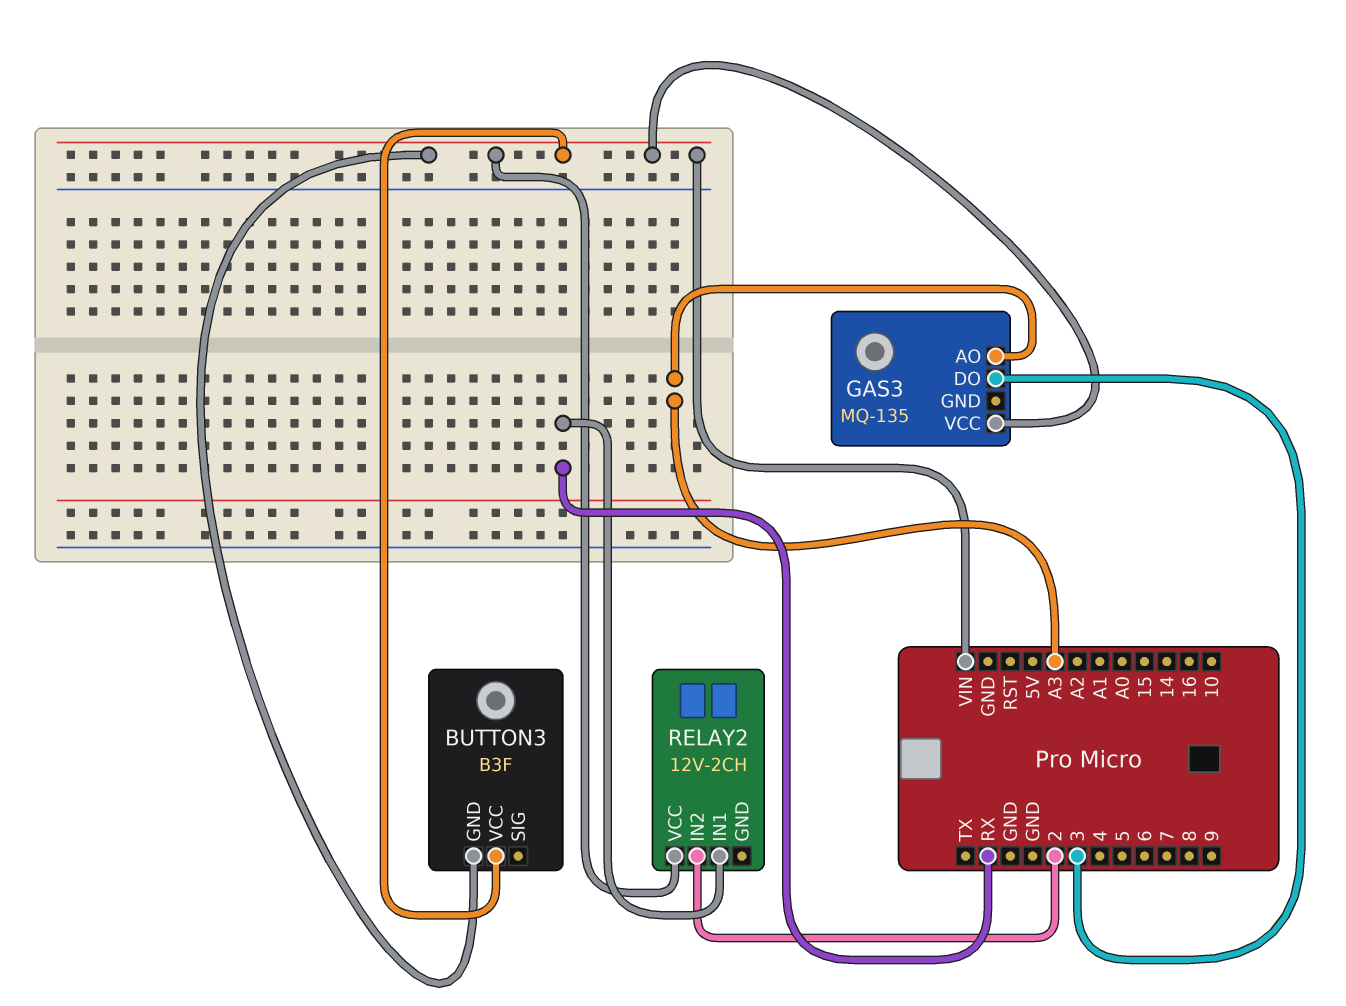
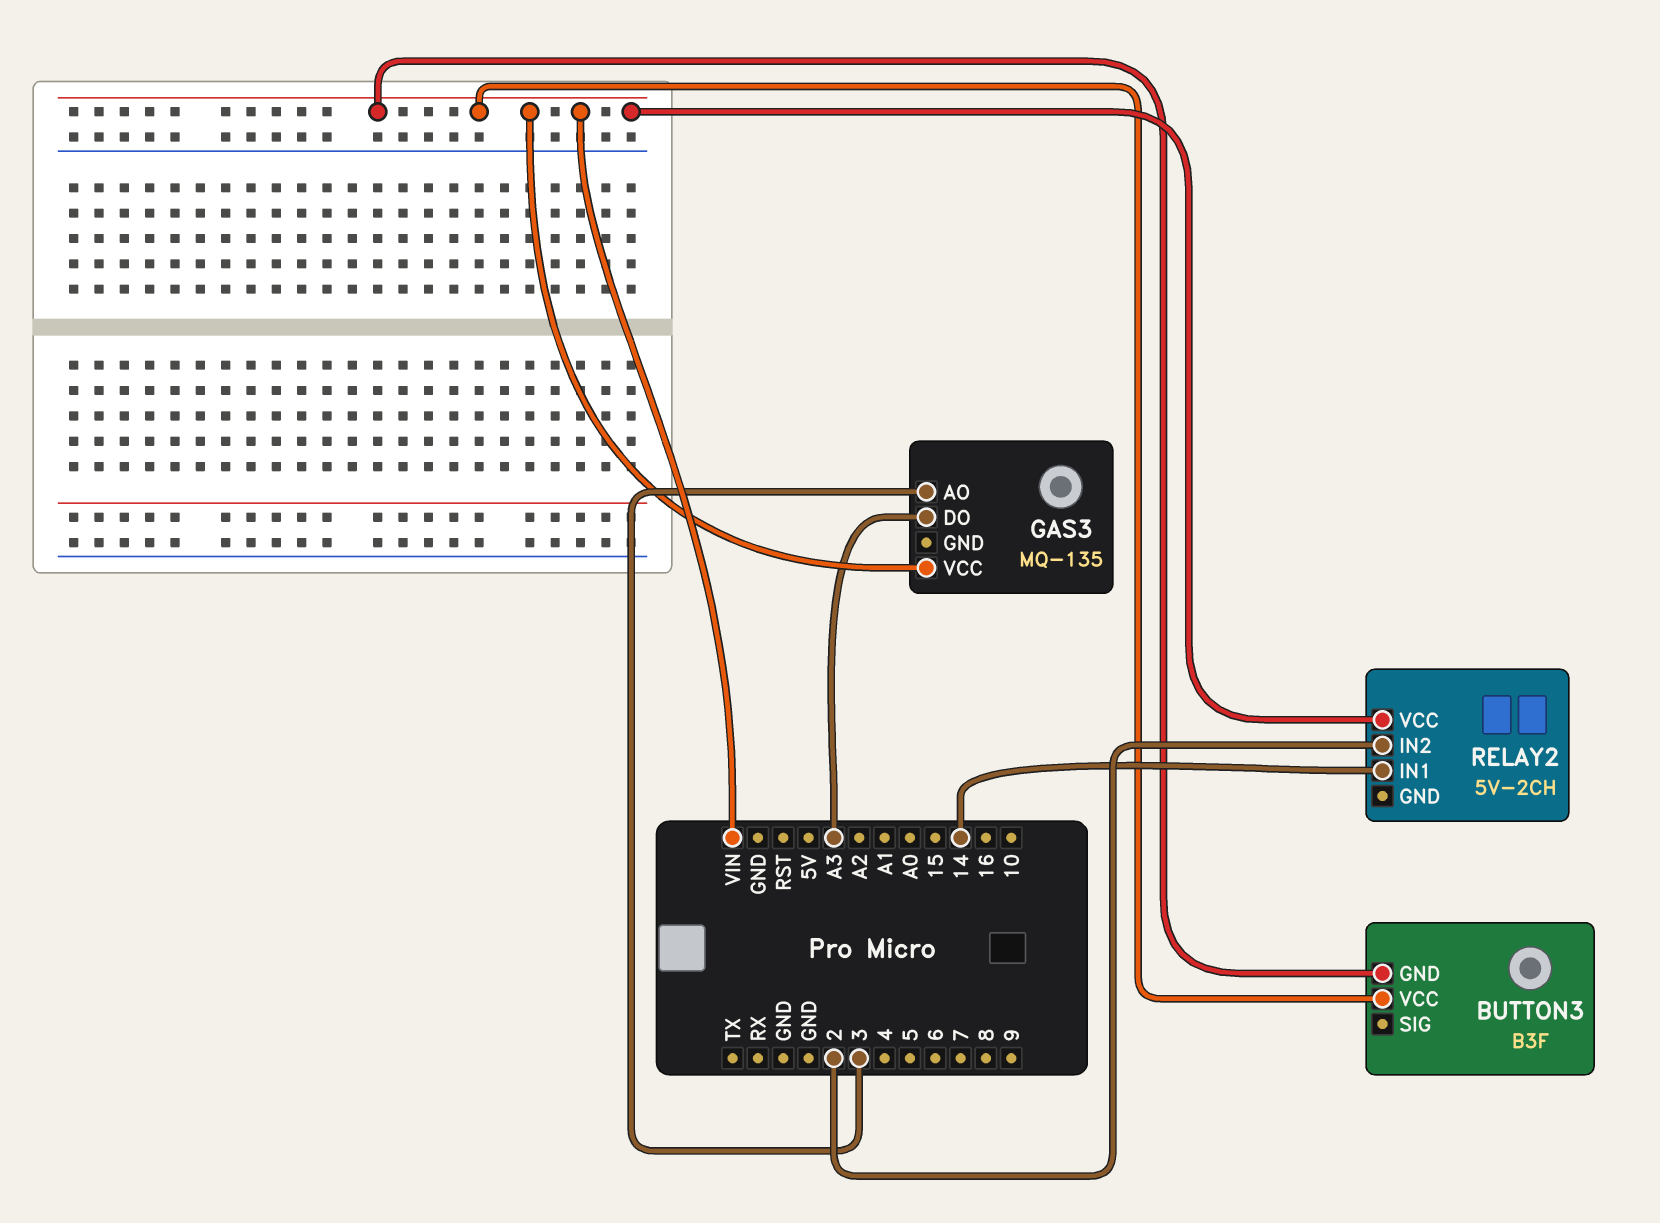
GAS3 pin AO: A3 -> 3
GAS3 pin DO: 3 -> A3
RELAY2: 12V-2CH -> 5V-2CH
RELAY2 pin IN1: RX -> 14

